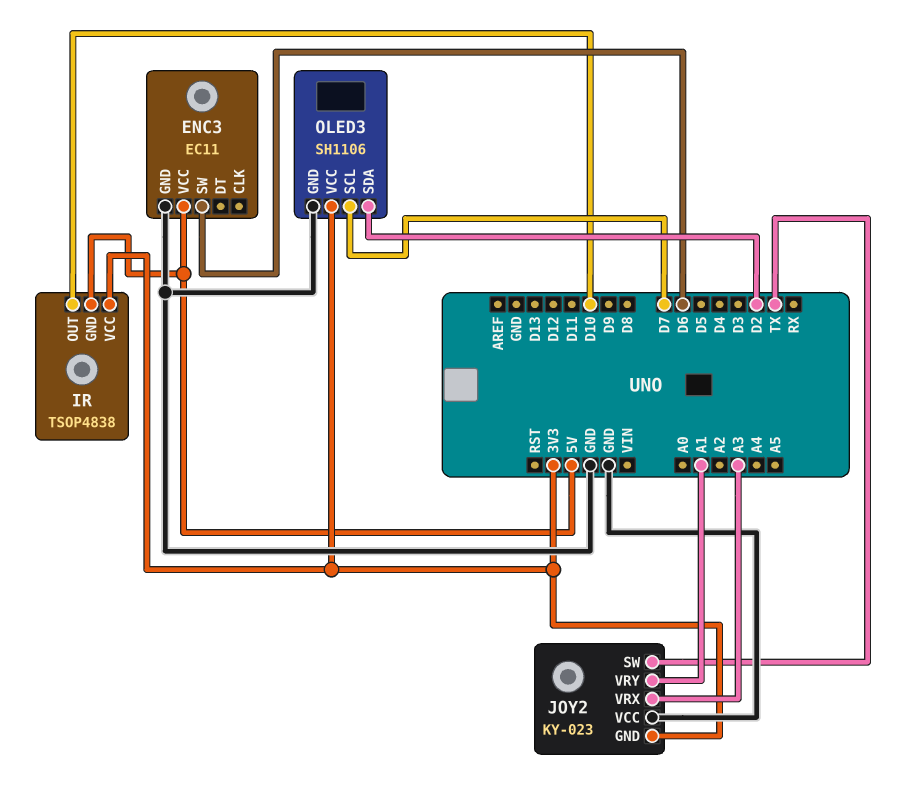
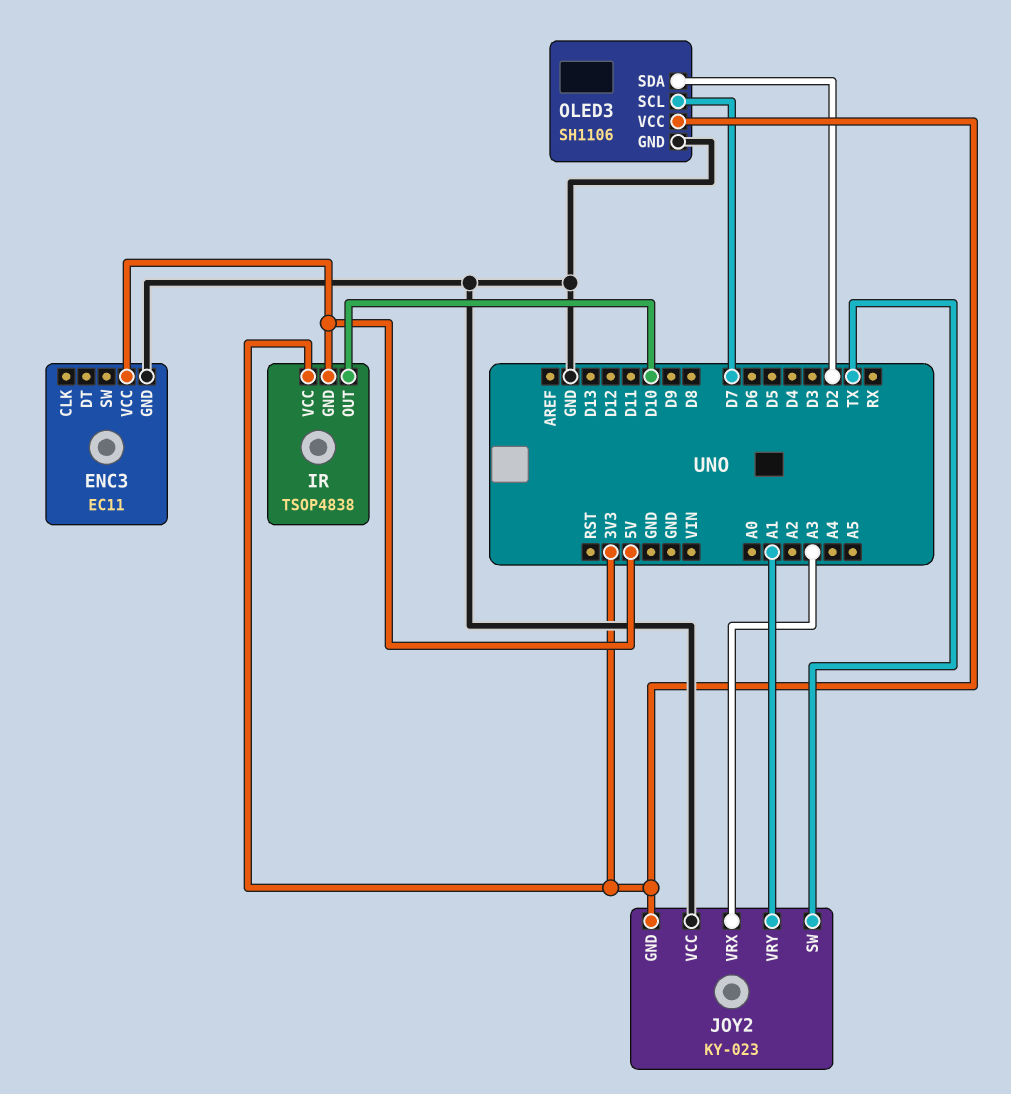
ENC3 pin SW: D6 -> none

